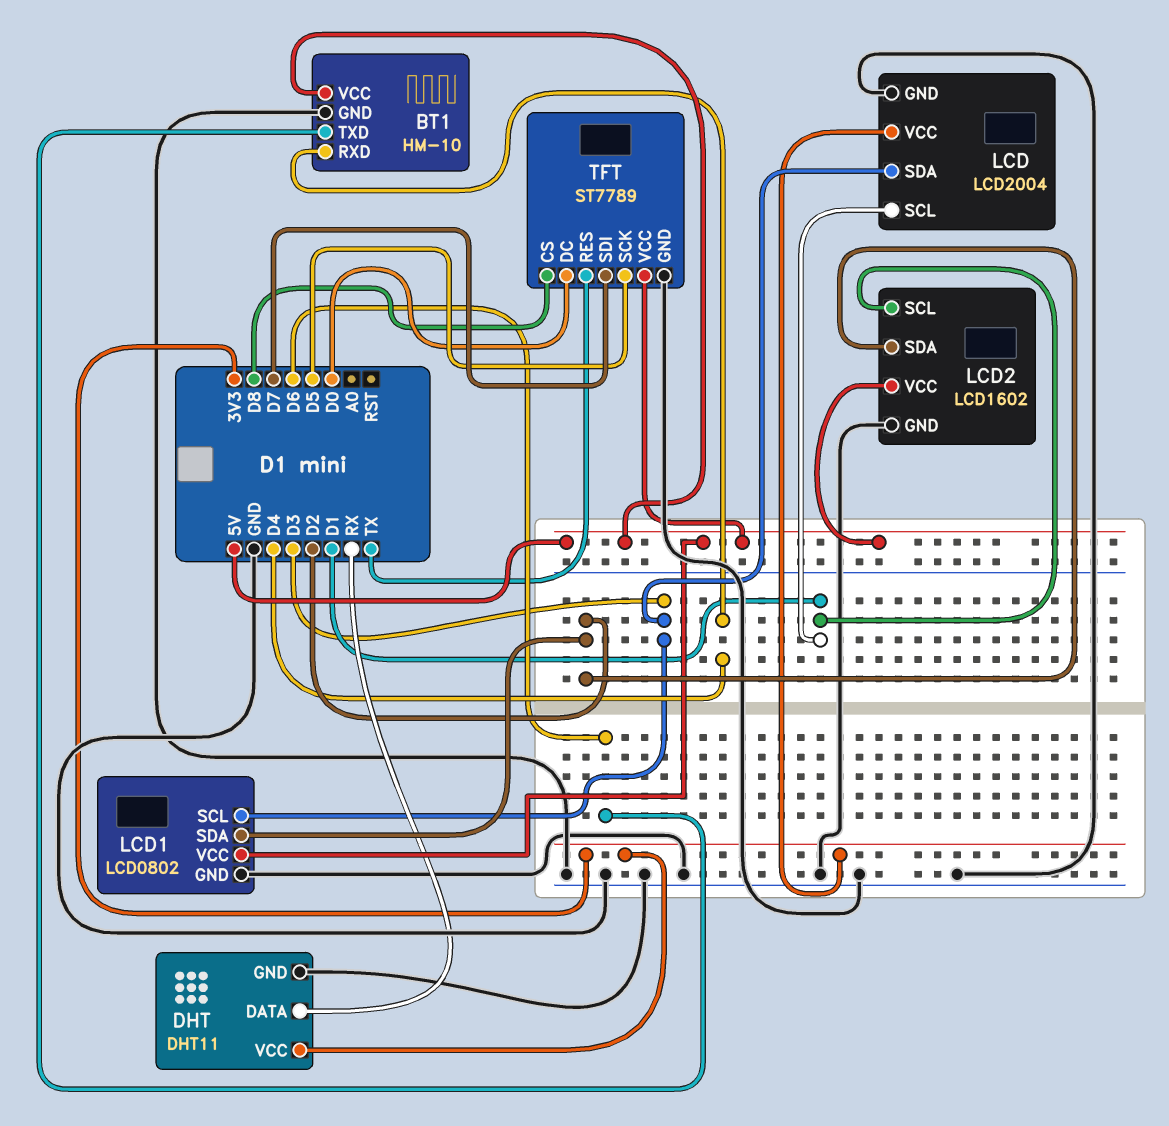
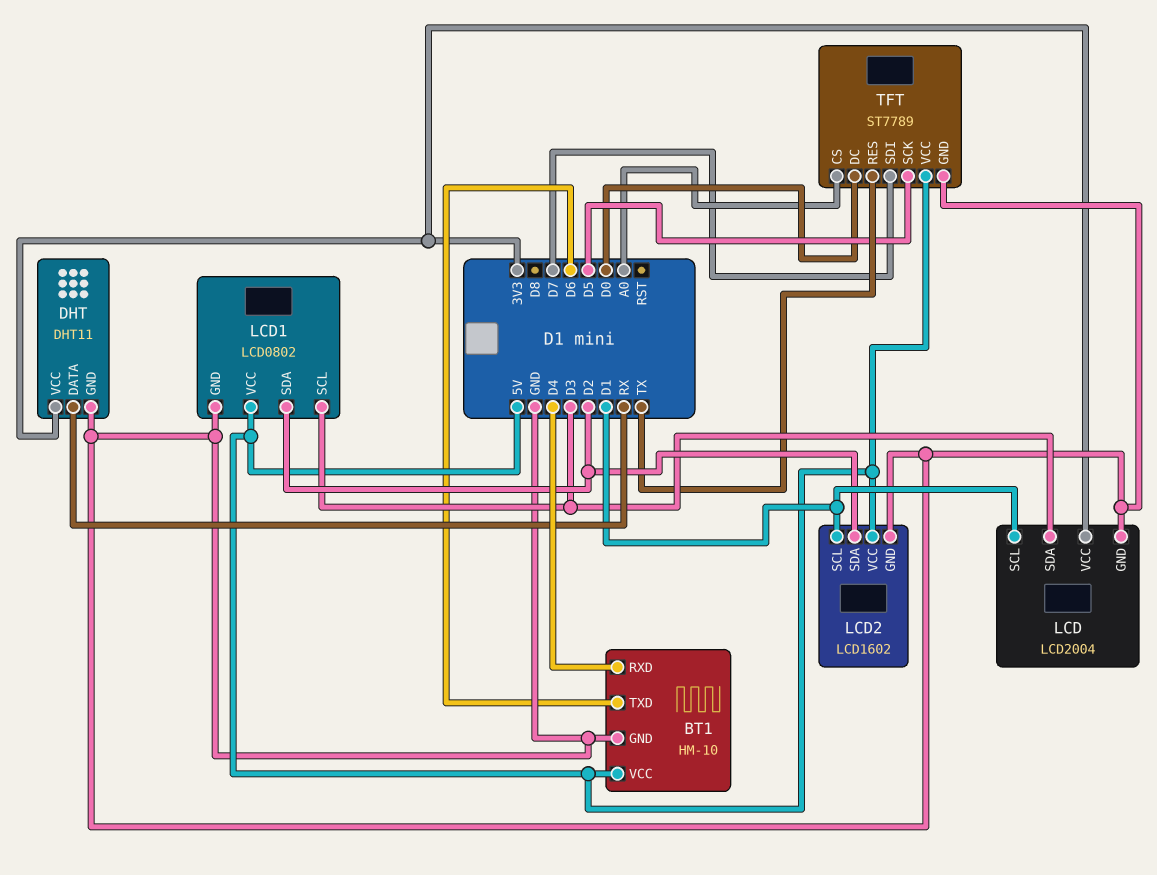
TFT pin CS: D8 -> A0

